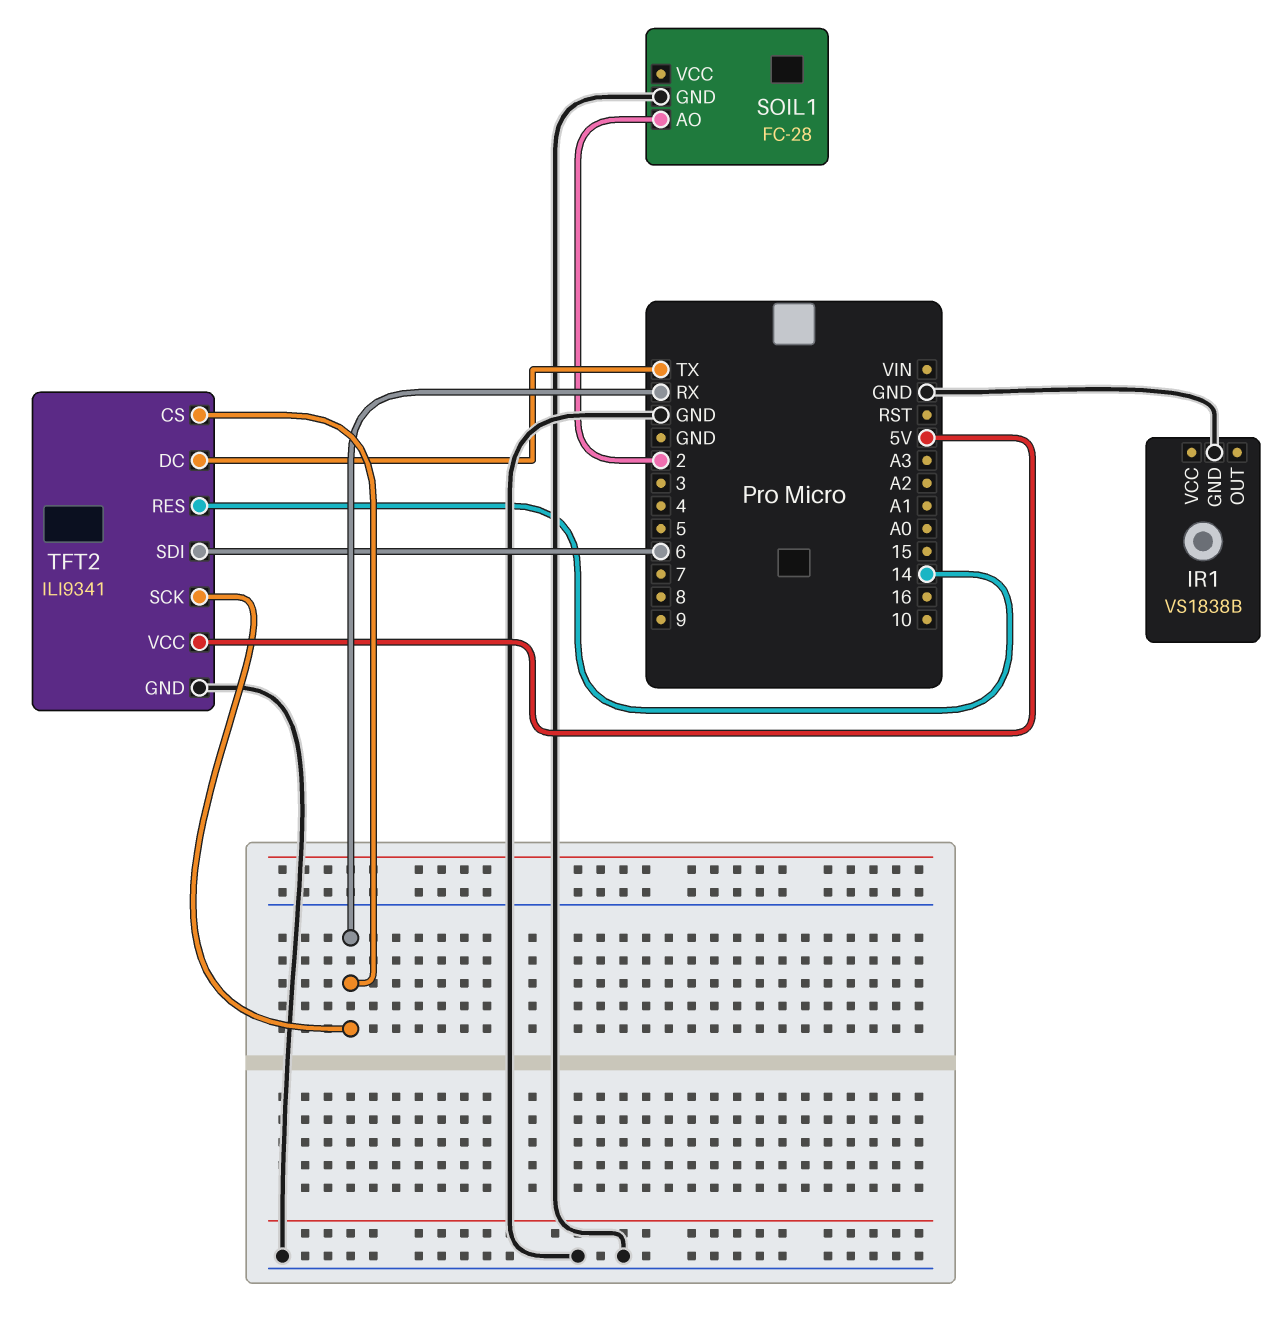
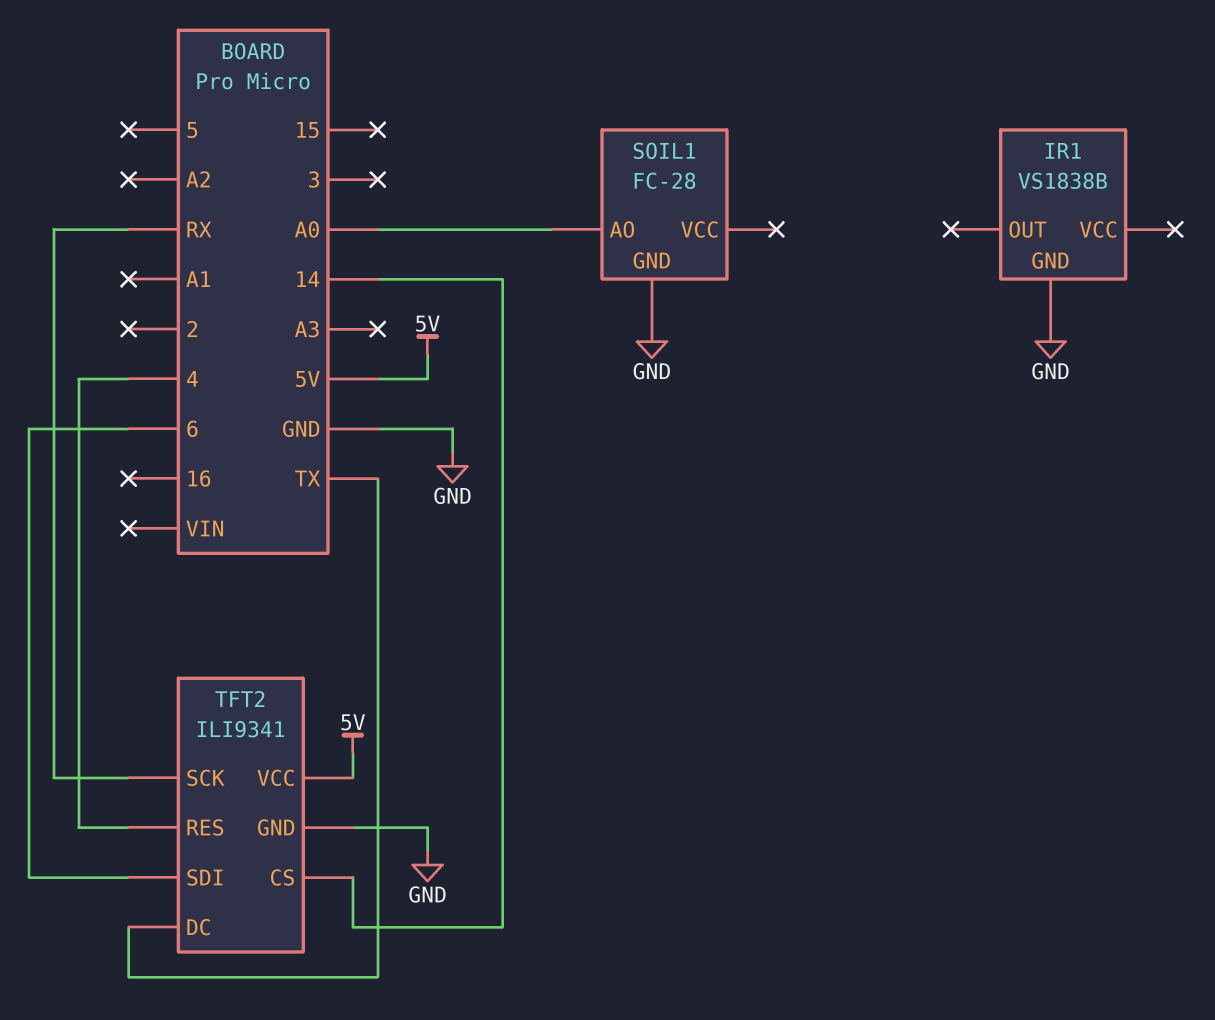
SOIL1 pin AO: 2 -> A0
TFT2 pin CS: RX -> 14
TFT2 pin RES: 14 -> 4

